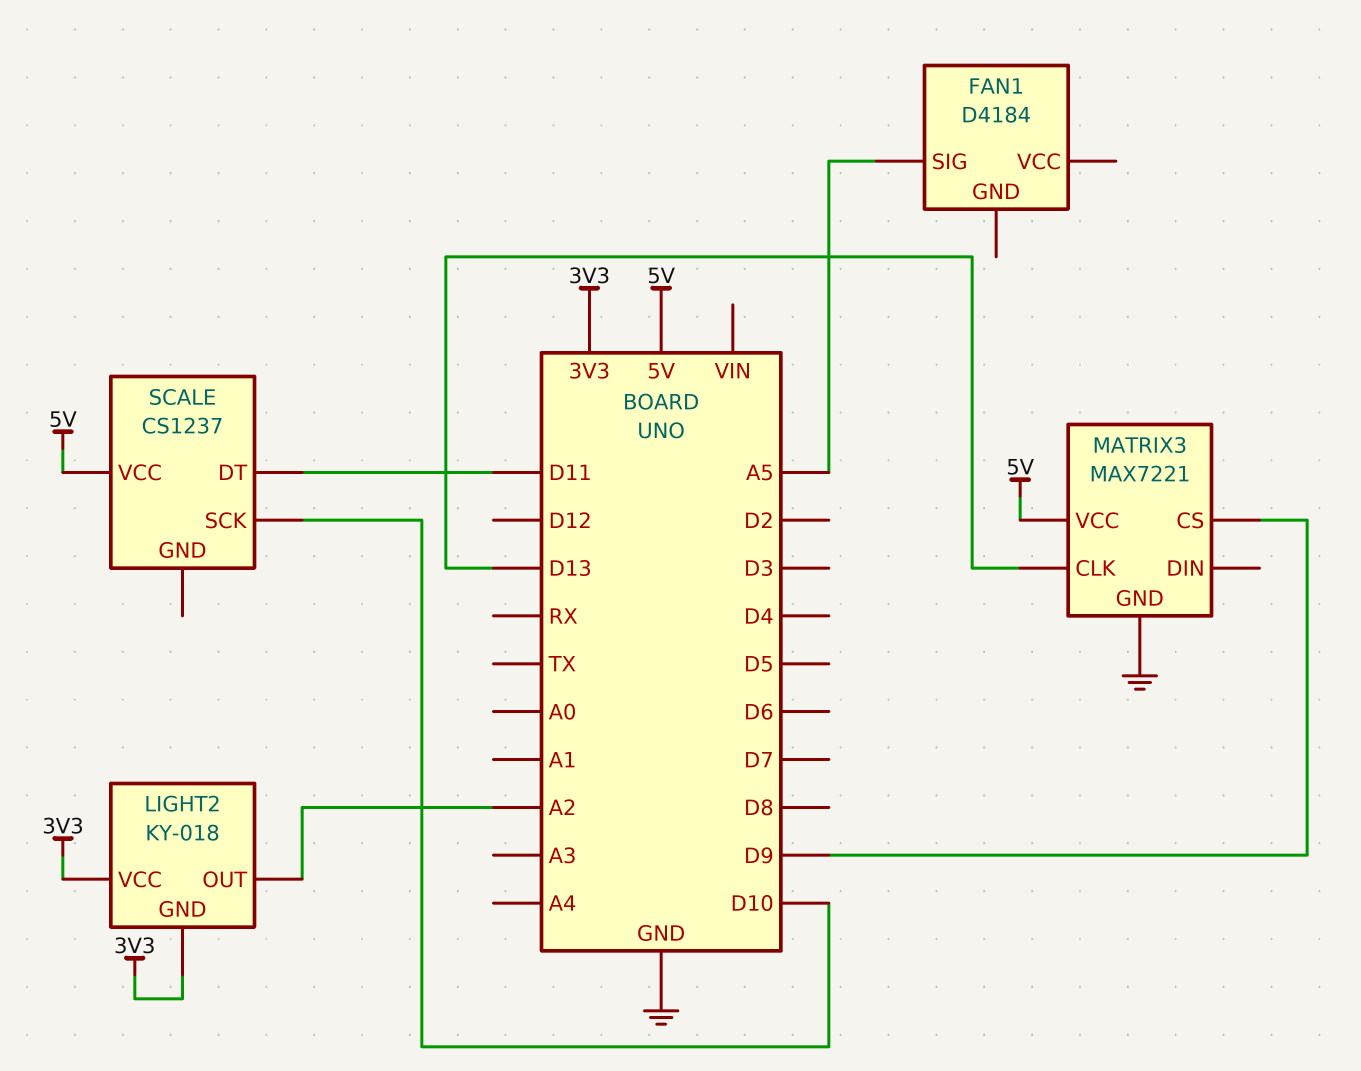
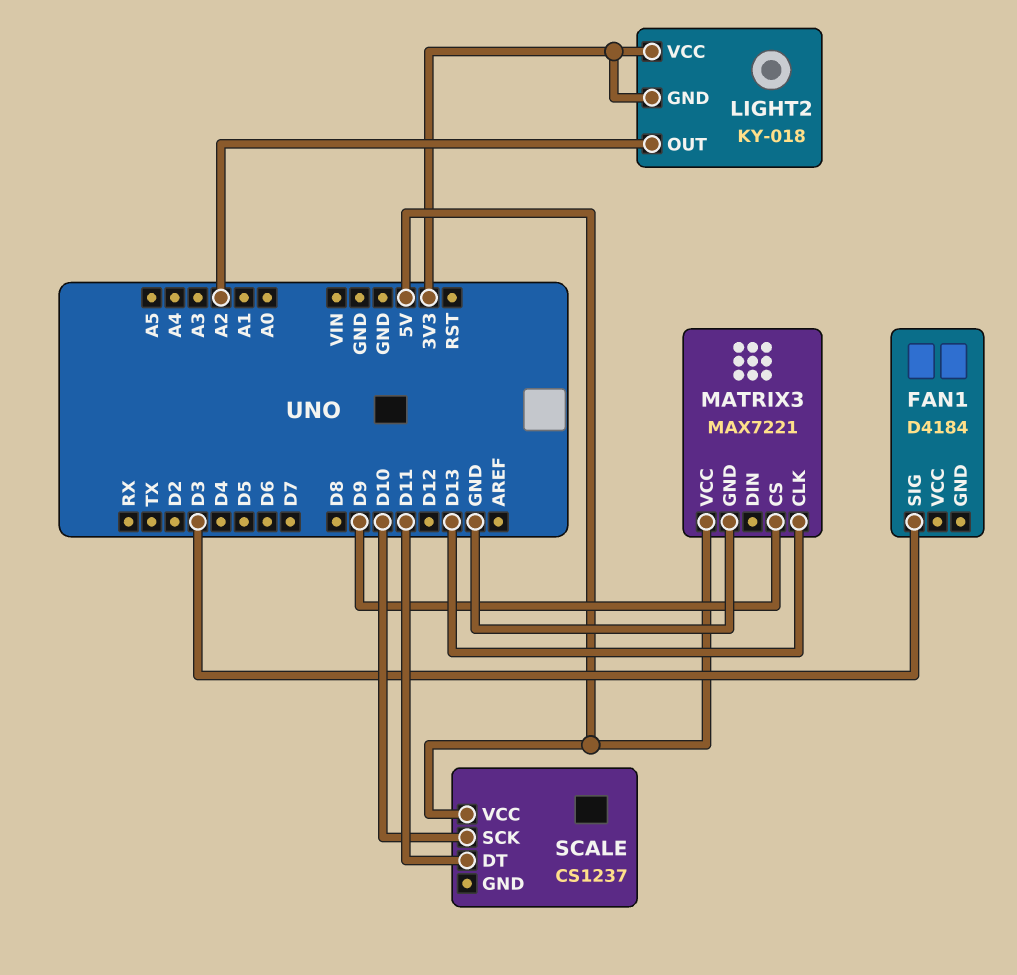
FAN1 pin SIG: A5 -> D3

